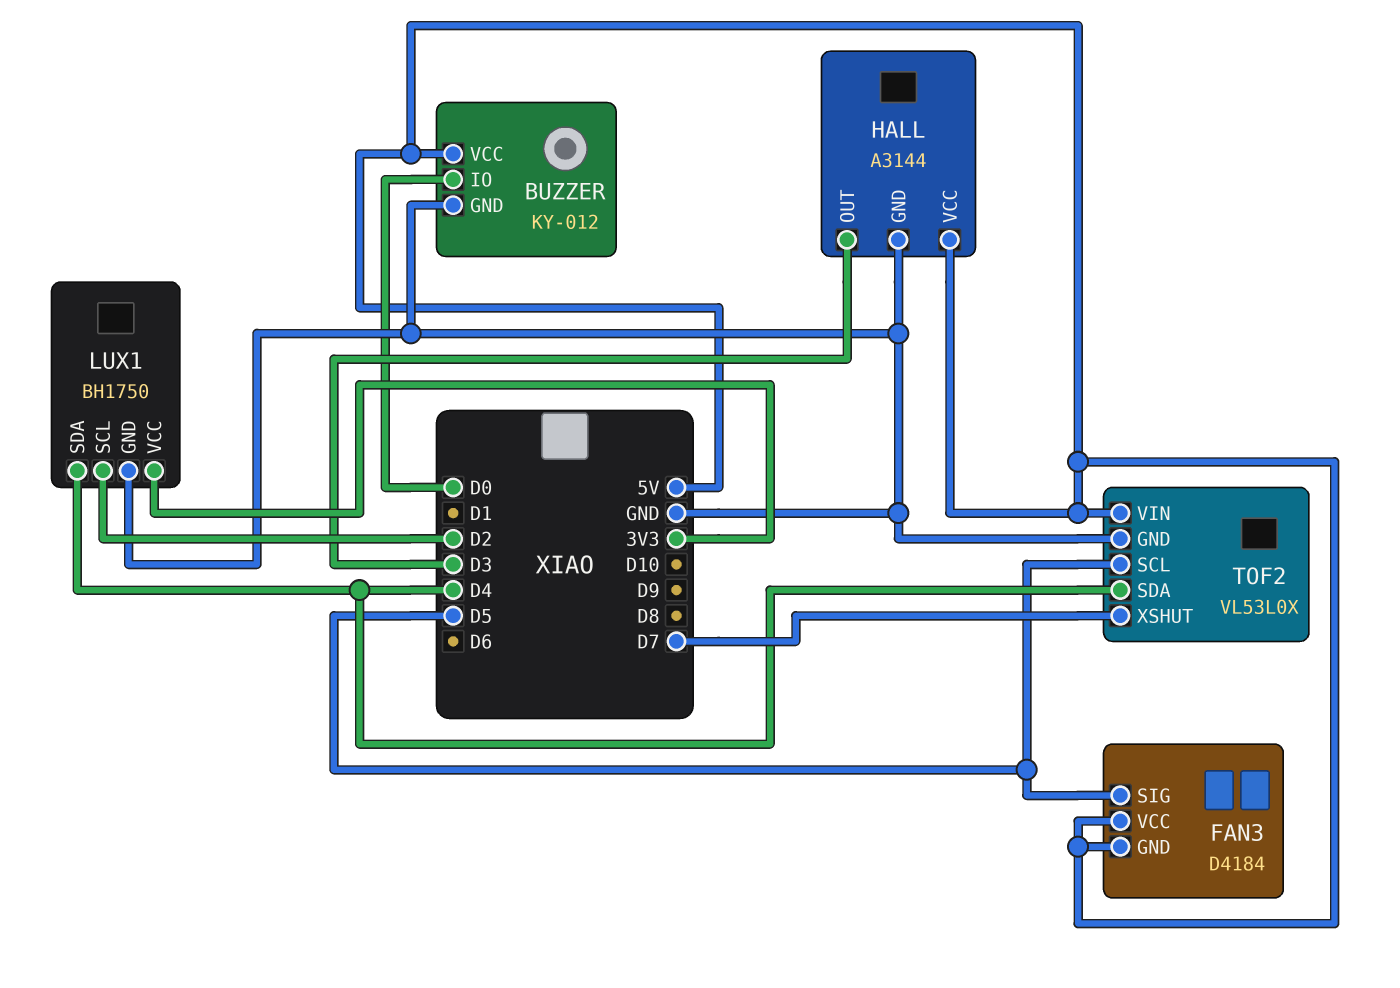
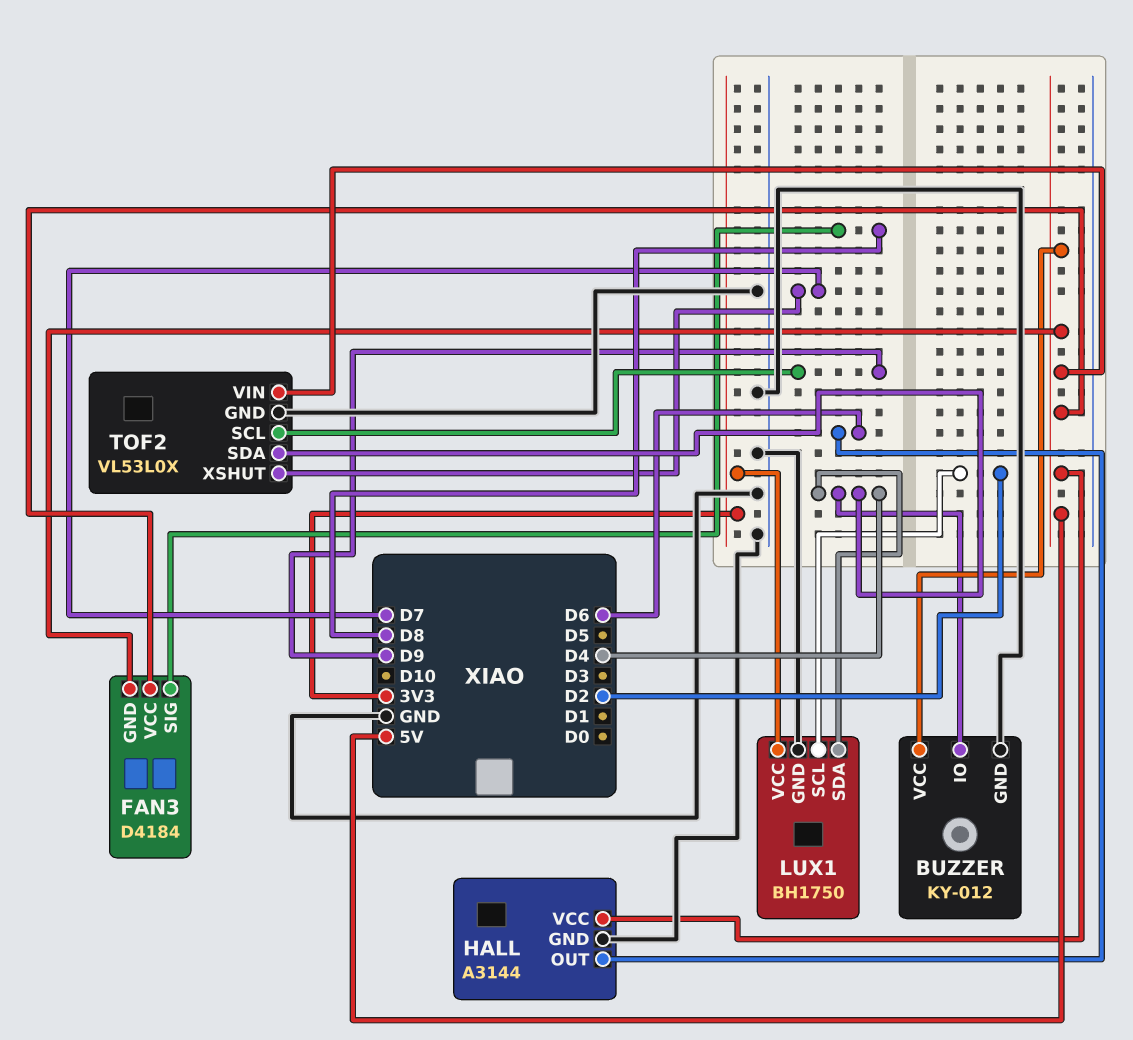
BUZZER pin IO: D0 -> D4
FAN3 pin SIG: D5 -> D8
HALL pin OUT: D3 -> D6
TOF2 pin SCL: D5 -> D9

